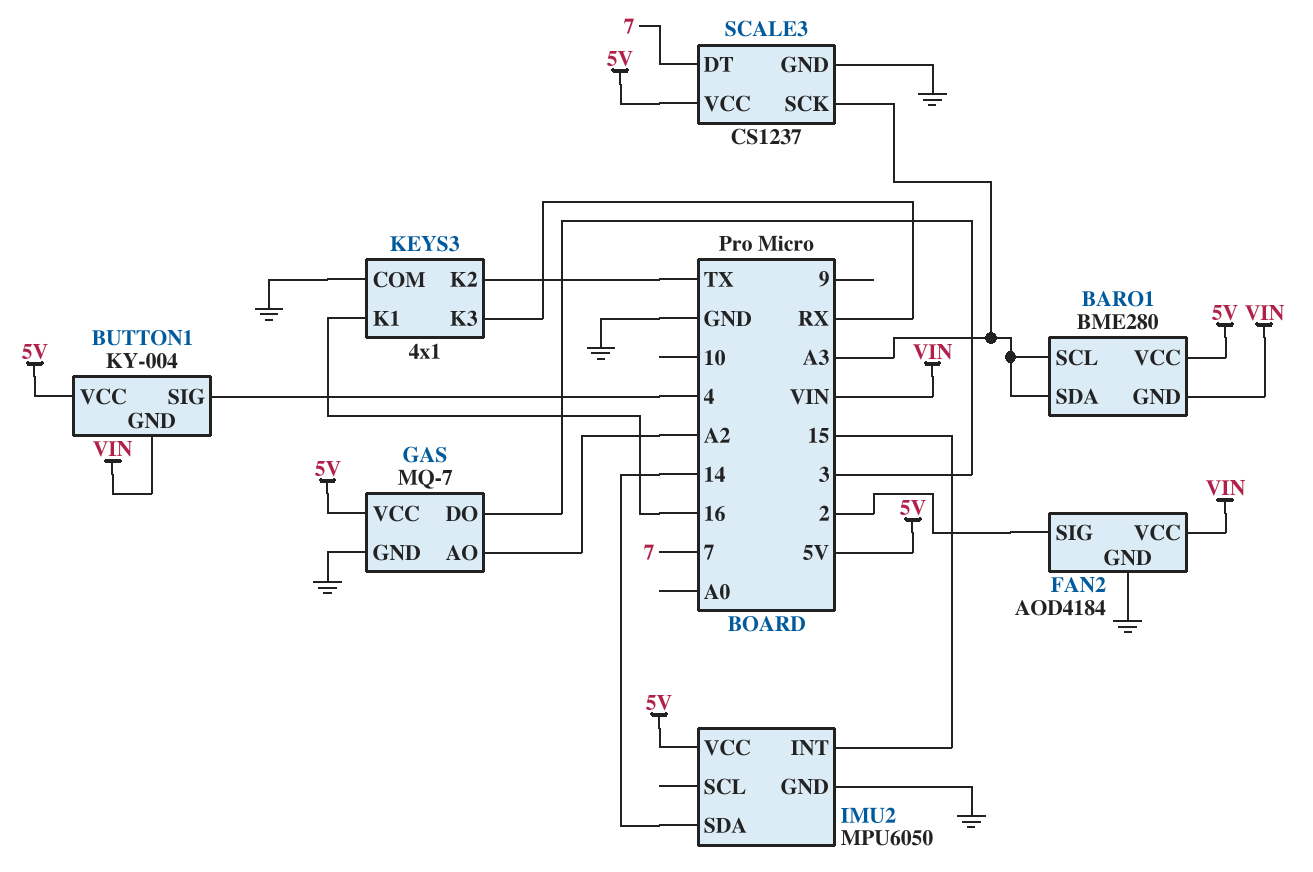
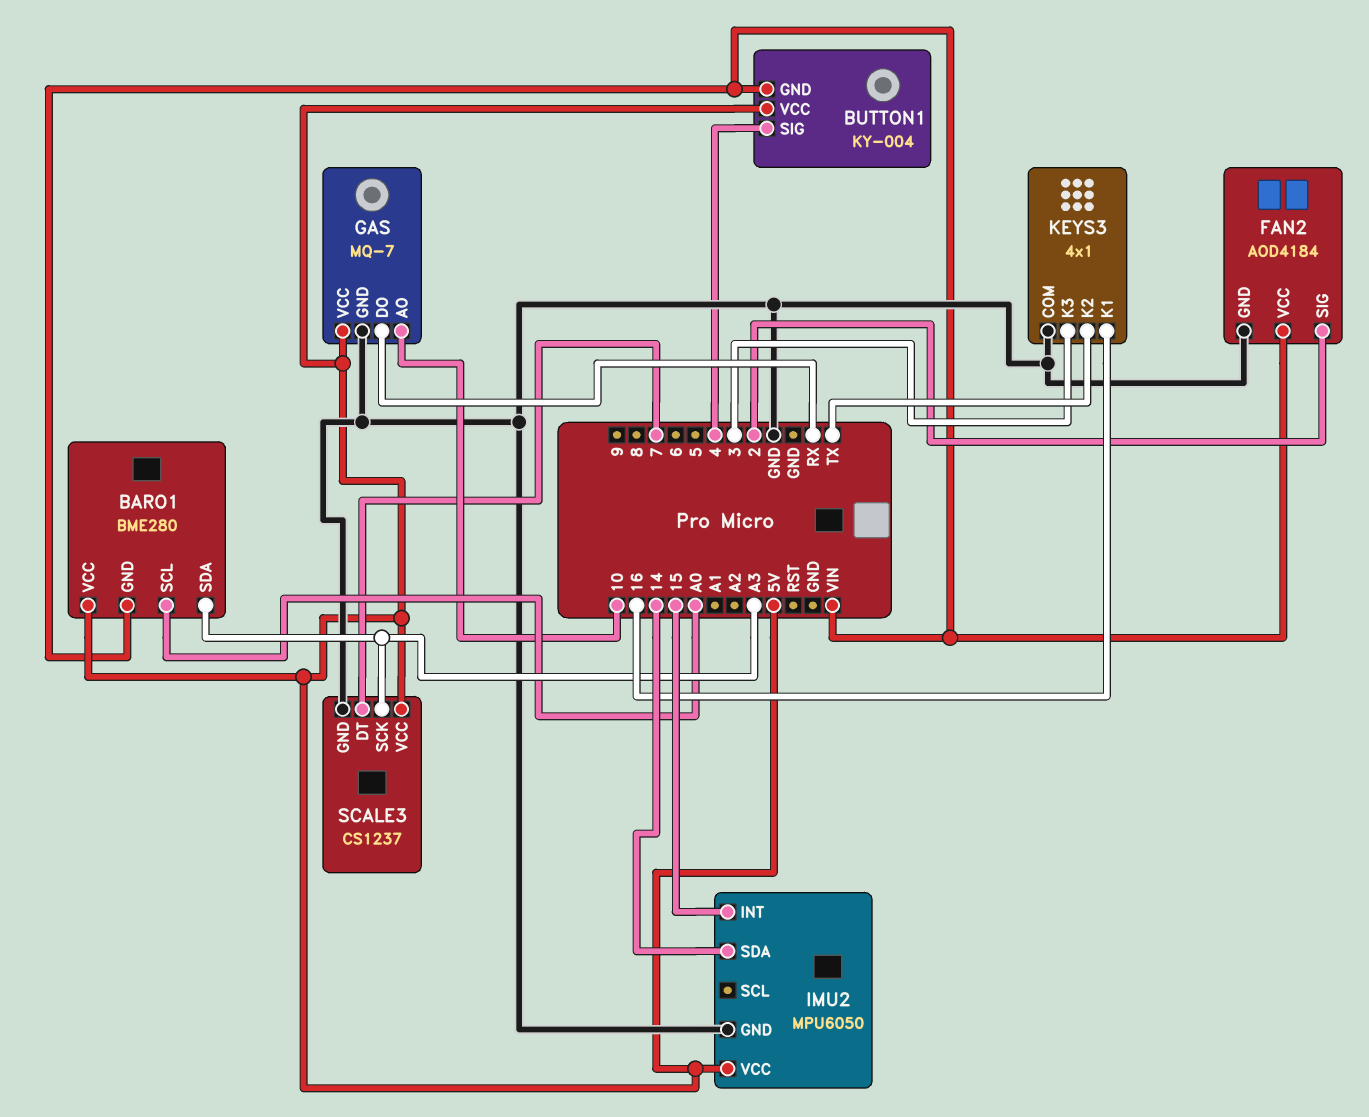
BARO1 pin SCL: A3 -> A0
GAS pin AO: A2 -> 10
GAS pin DO: 3 -> RX
KEYS3 pin K3: RX -> 3

